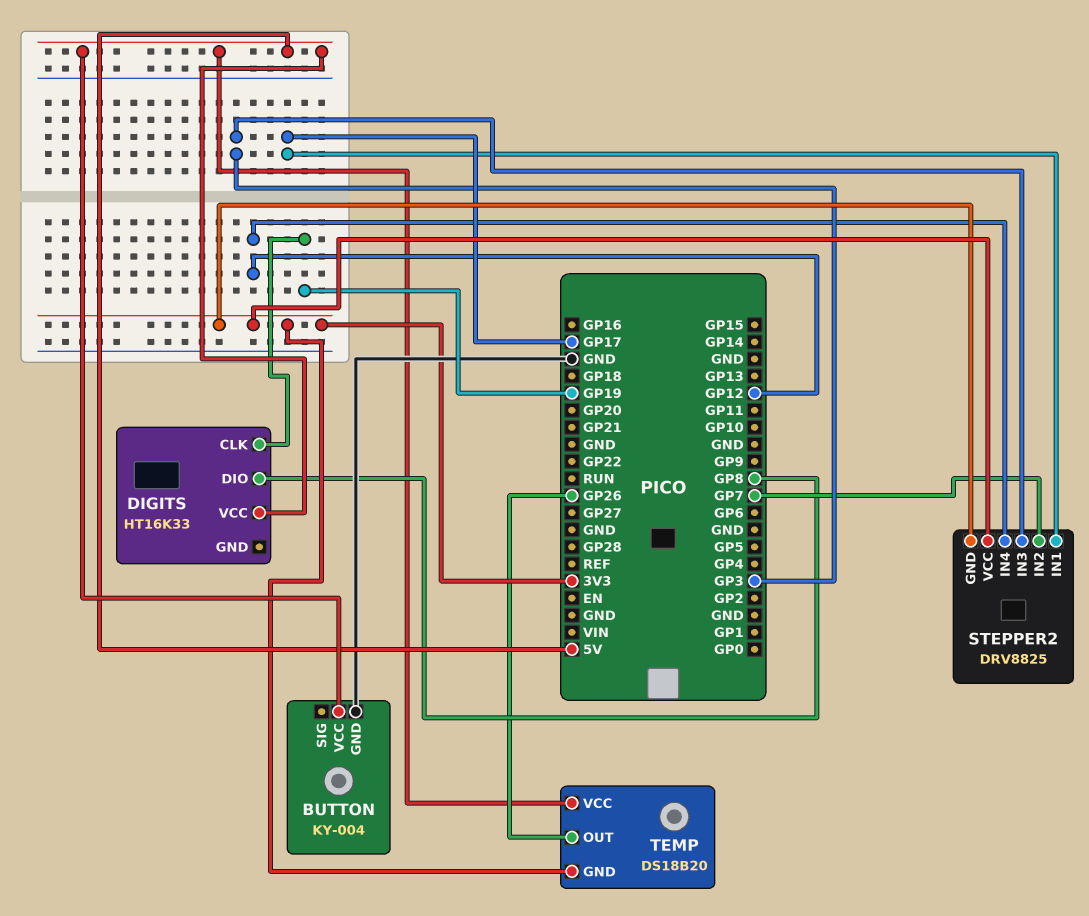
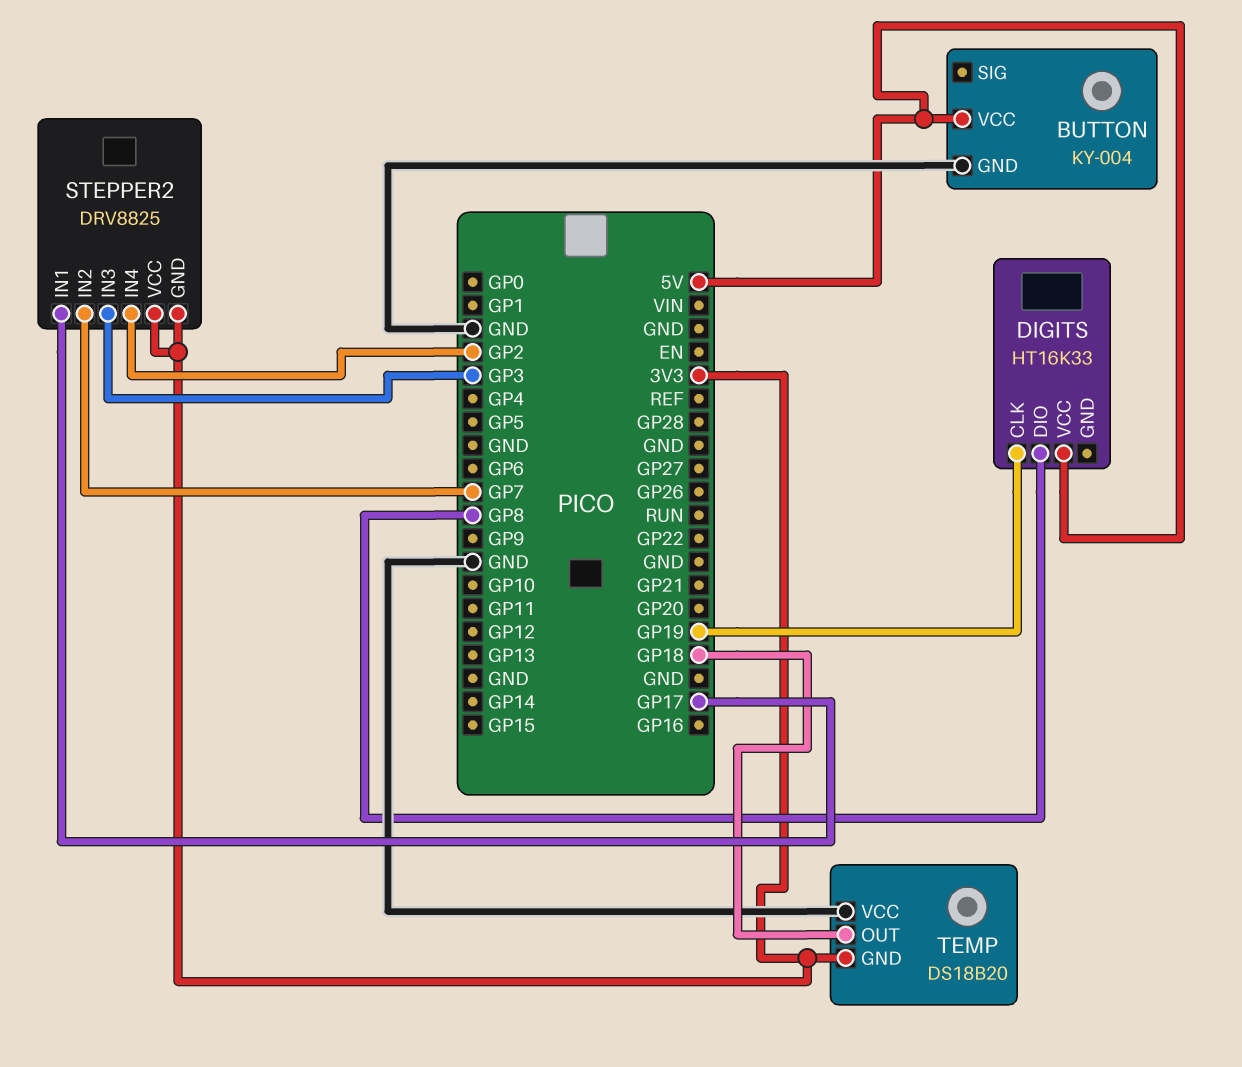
STEPPER2 pin IN4: GP12 -> GP2
TEMP pin OUT: GP26 -> GP18
TEMP pin VCC: 5V -> GND

